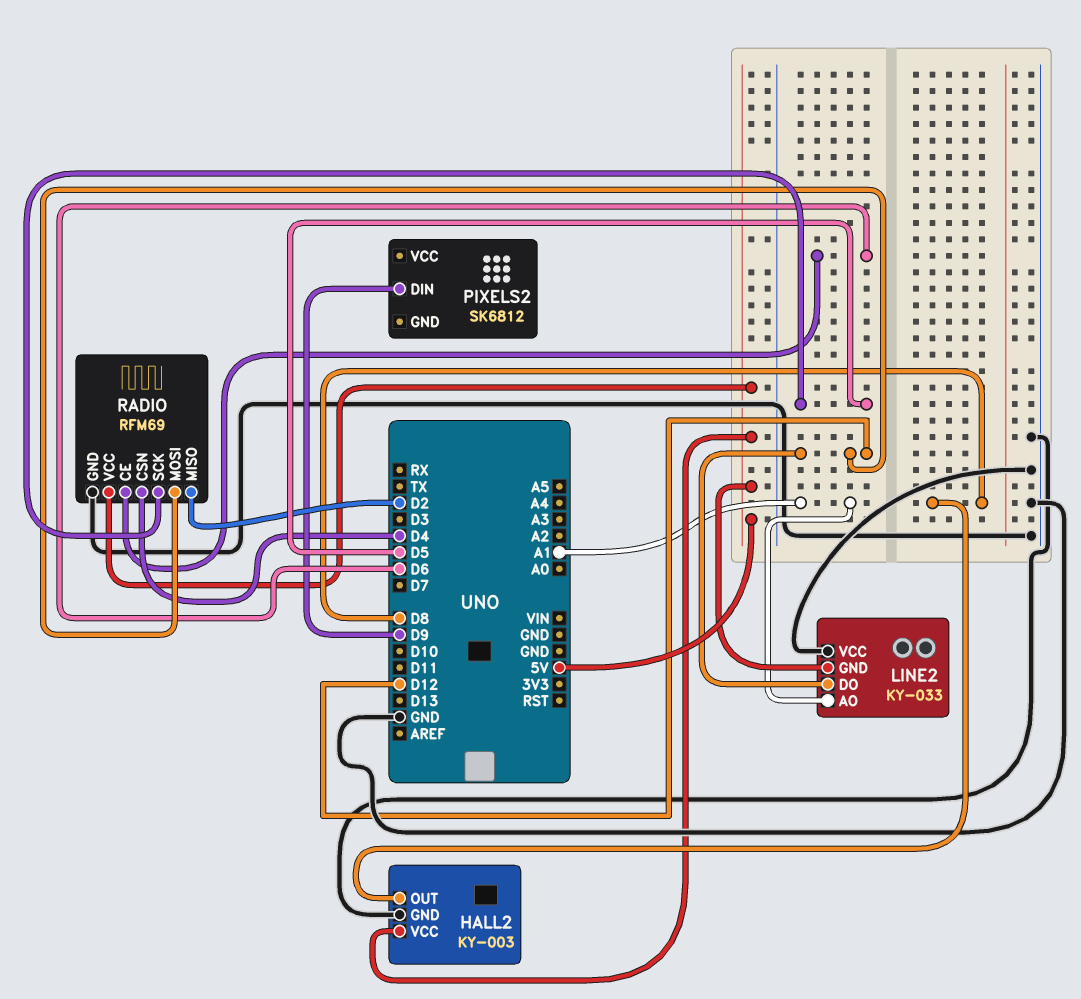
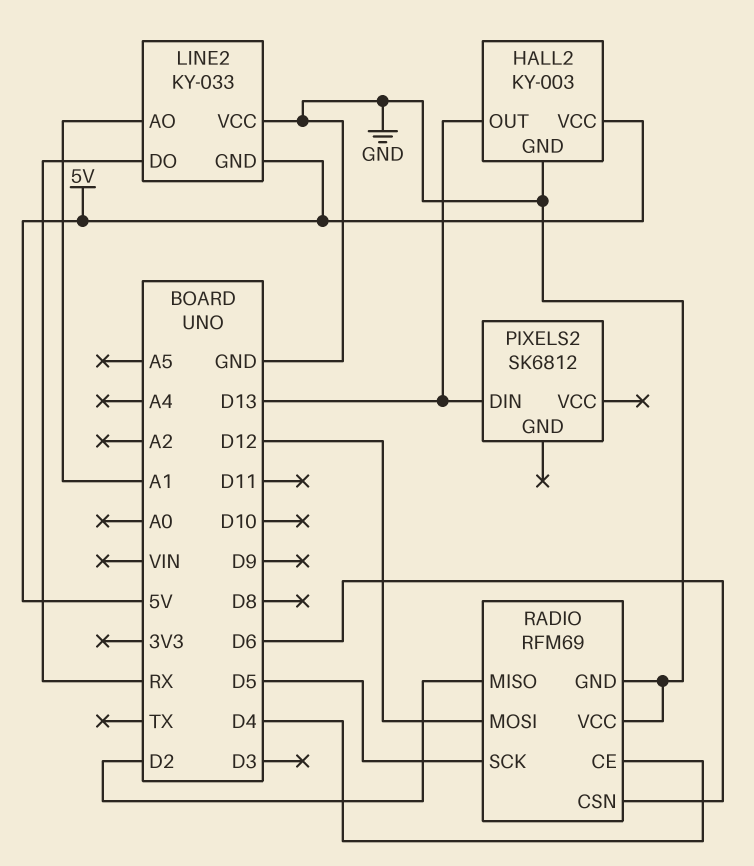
HALL2 pin OUT: D8 -> D13
LINE2 pin DO: D12 -> RX
PIXELS2 pin DIN: D9 -> D13
RADIO pin CE: D6 -> D4
RADIO pin CSN: D4 -> D6
RADIO pin VCC: 5V -> GND

